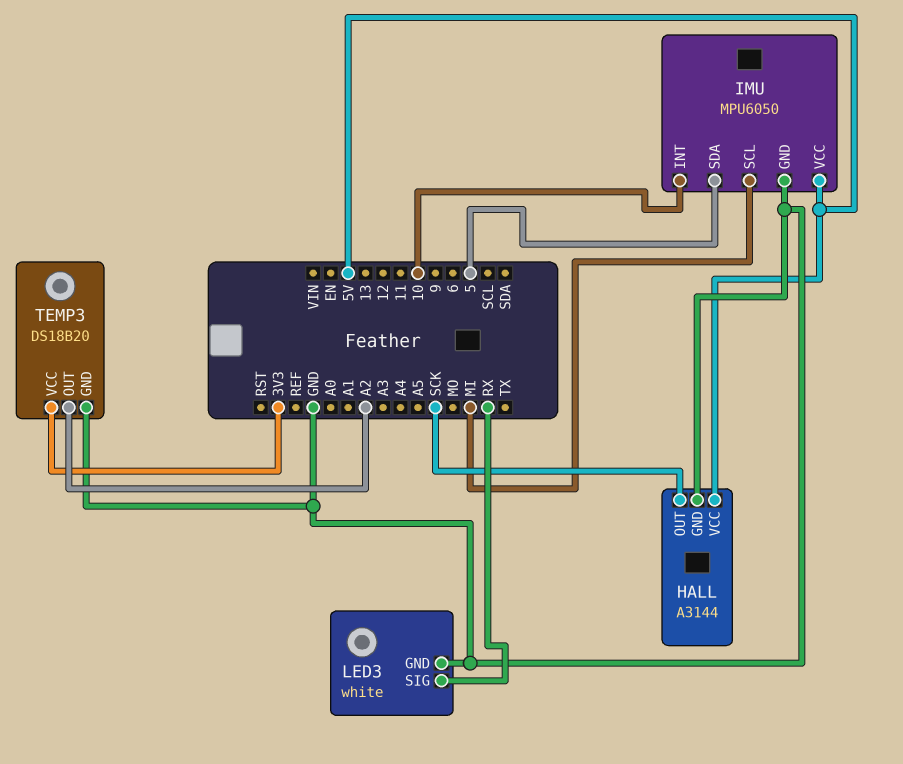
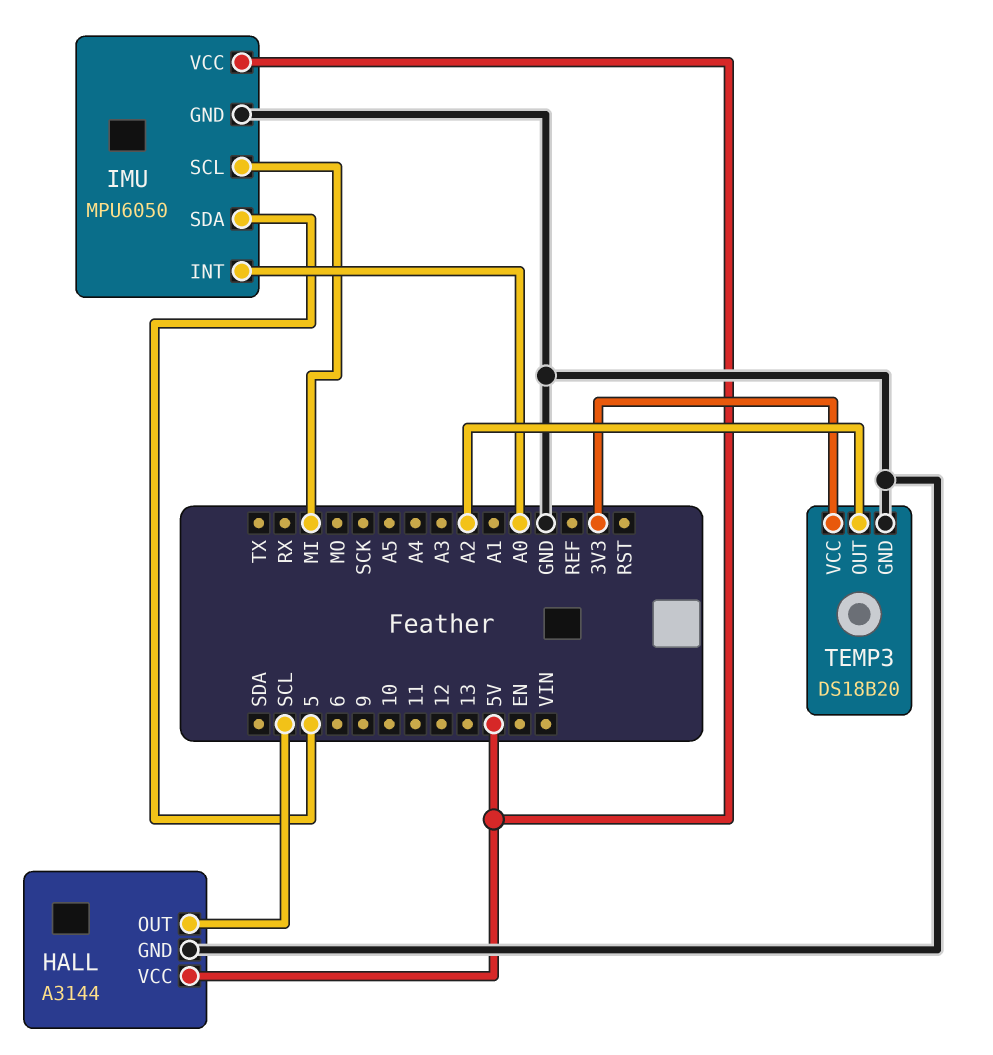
HALL pin OUT: SCK -> SCL
IMU pin INT: 10 -> A0
LED3: white -> none
LED3 pin GND: GND -> none
LED3 pin SIG: RX -> none

